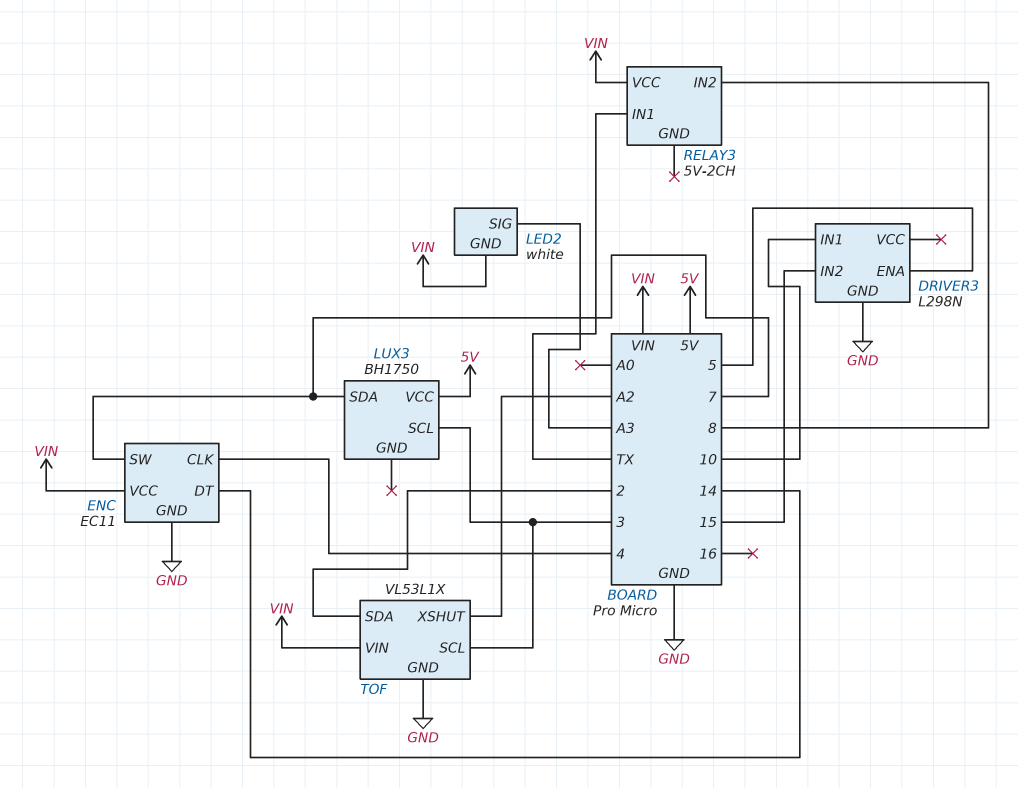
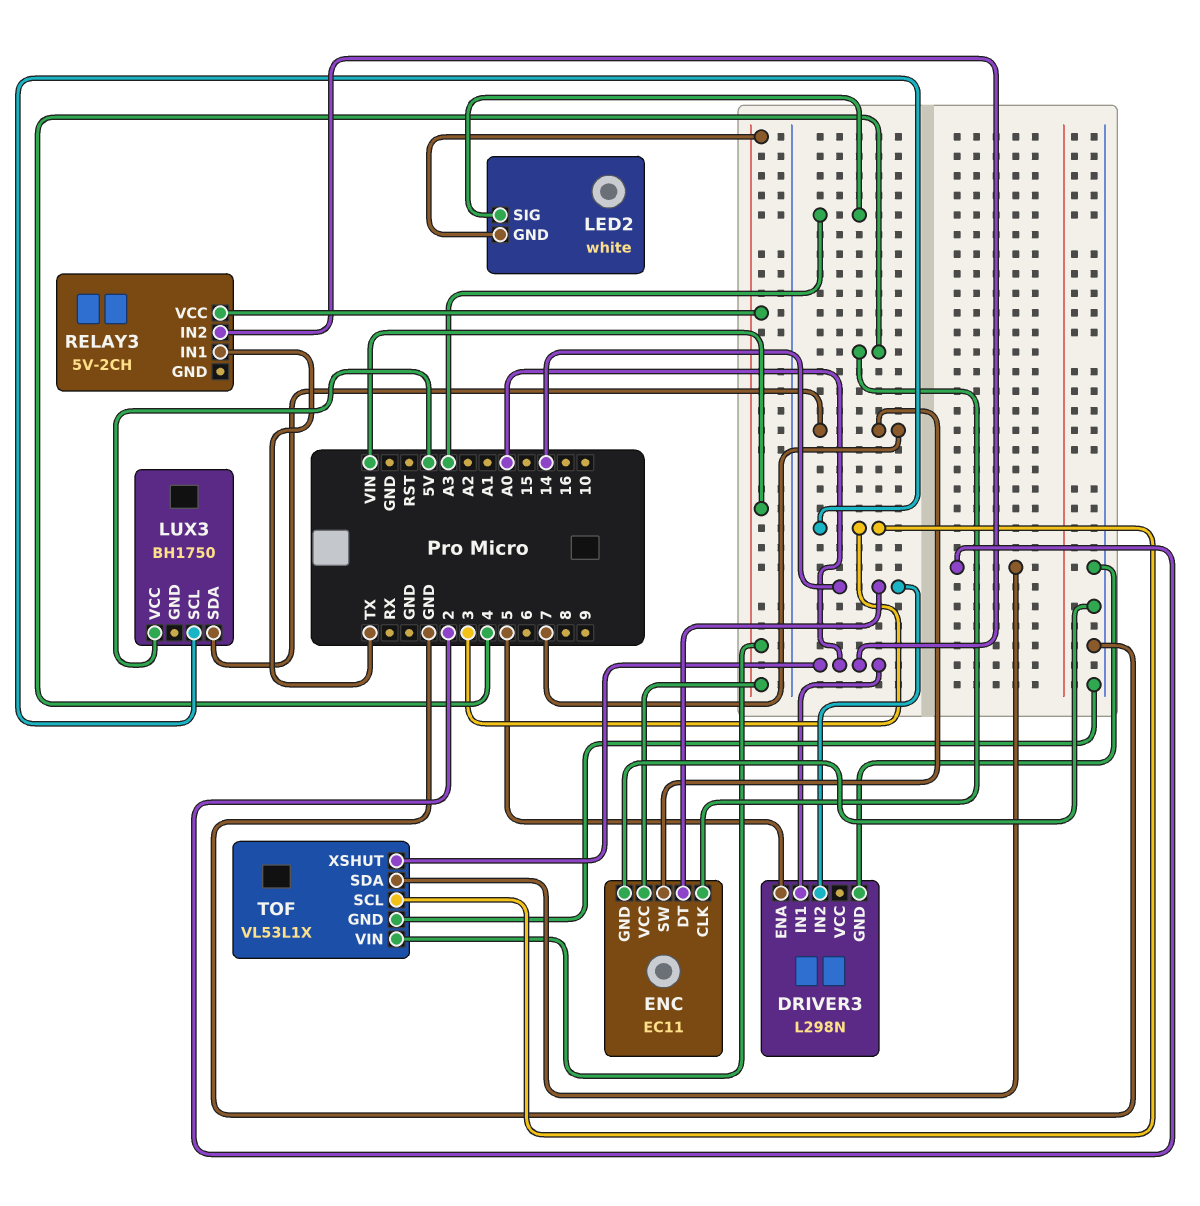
DRIVER3 pin IN1: 10 -> A0
DRIVER3 pin IN2: 15 -> 14
RELAY3 pin IN2: 8 -> A0
TOF pin XSHUT: A2 -> A0

